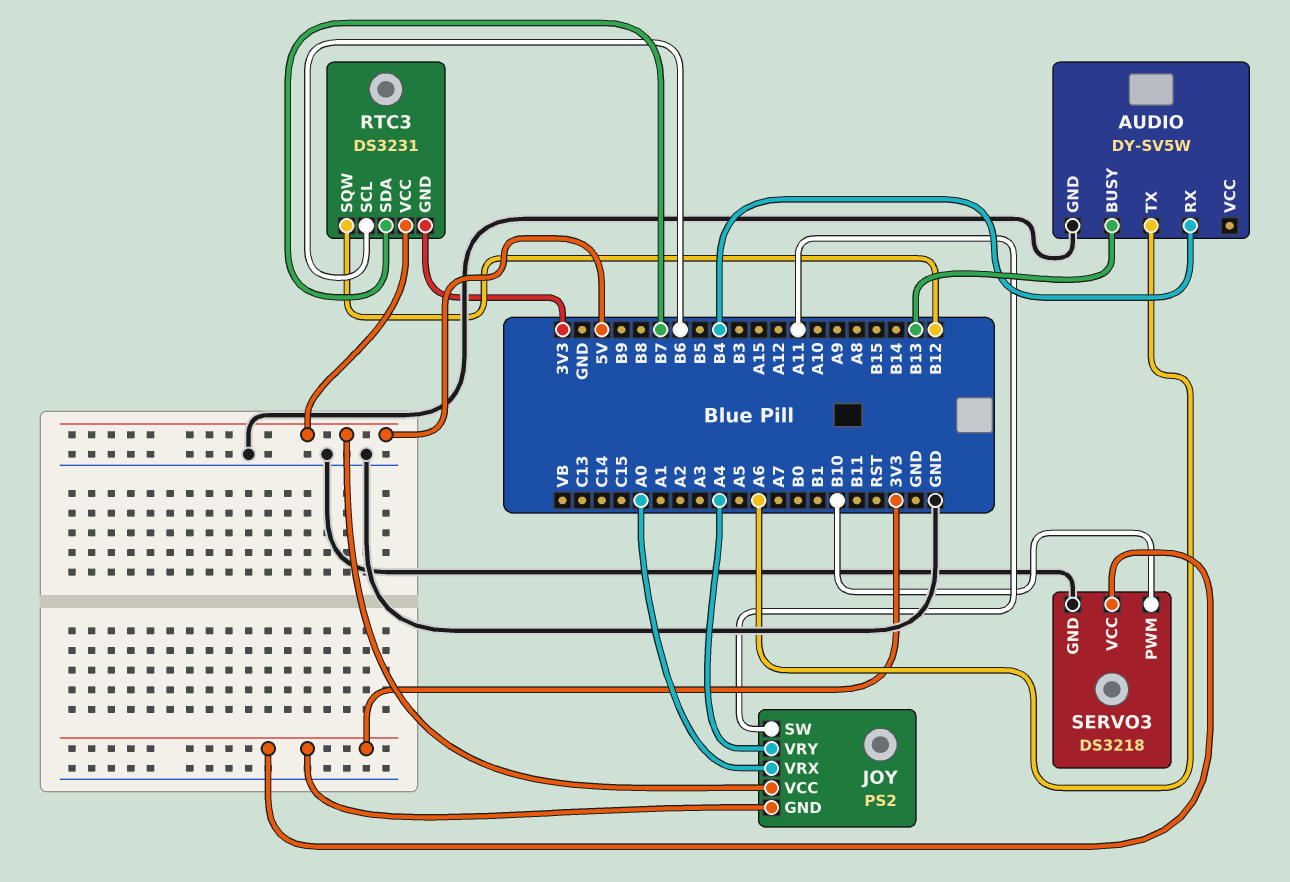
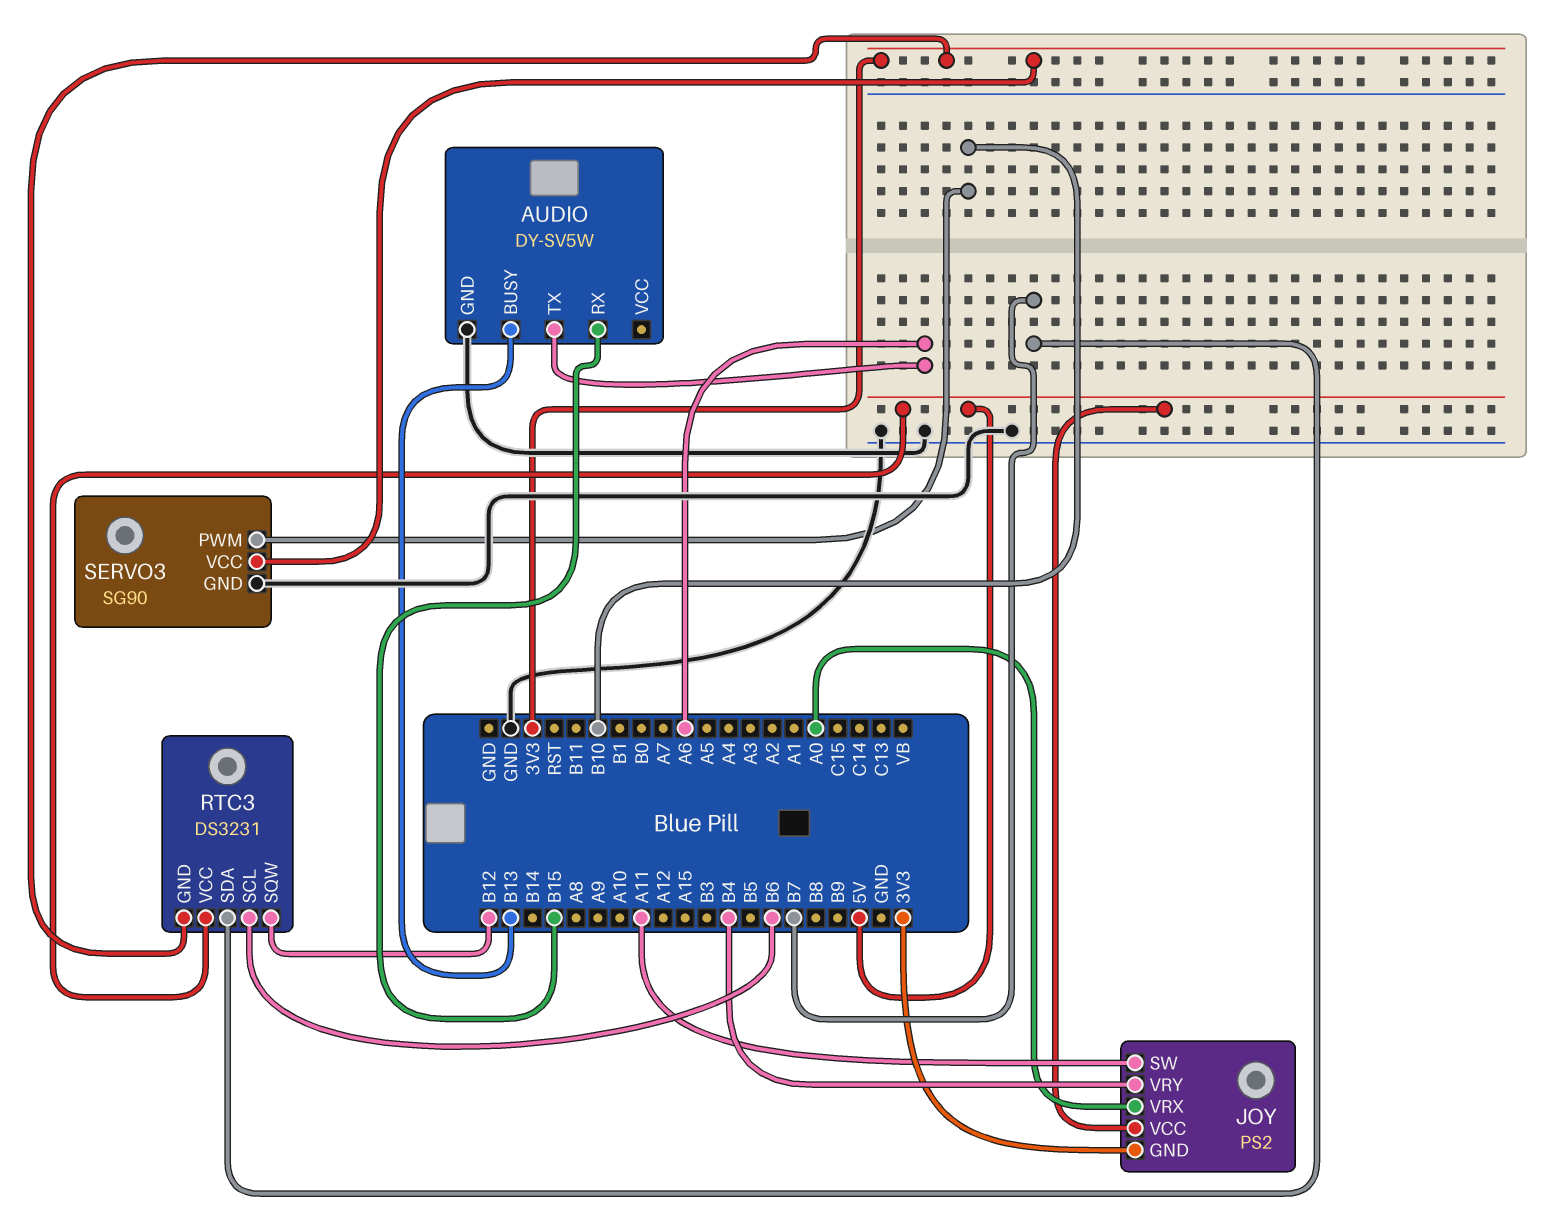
AUDIO pin RX: B4 -> B15
JOY pin VRY: A4 -> B4
SERVO3: DS3218 -> SG90

